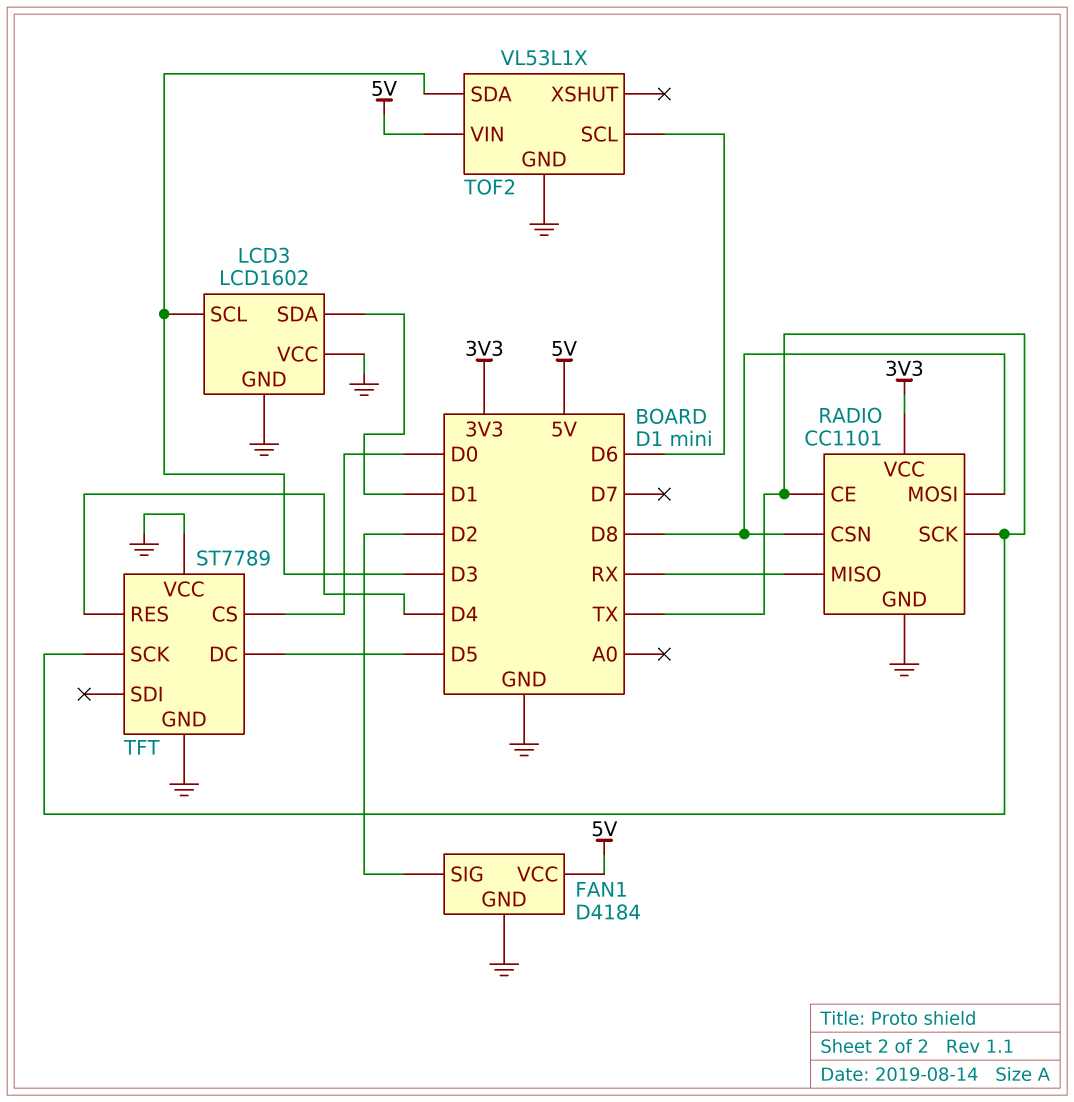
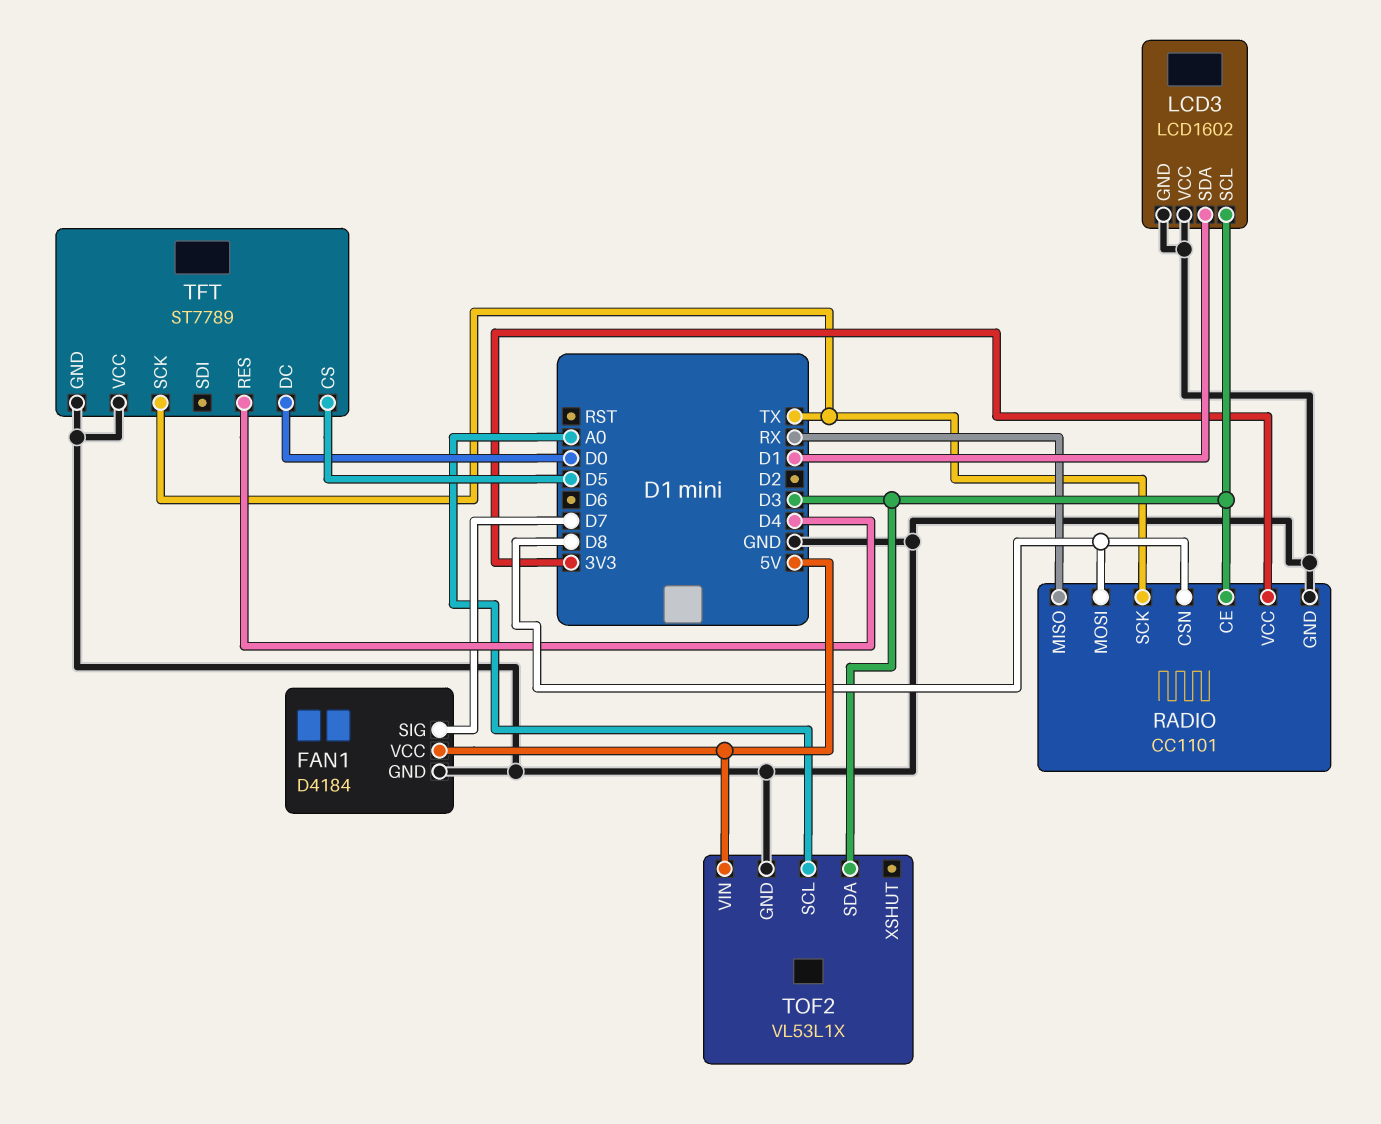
FAN1 pin SIG: D2 -> D7
RADIO pin CE: TX -> D3
TFT pin CS: D0 -> D5
TFT pin DC: D5 -> D0
TOF2 pin SCL: D6 -> A0

